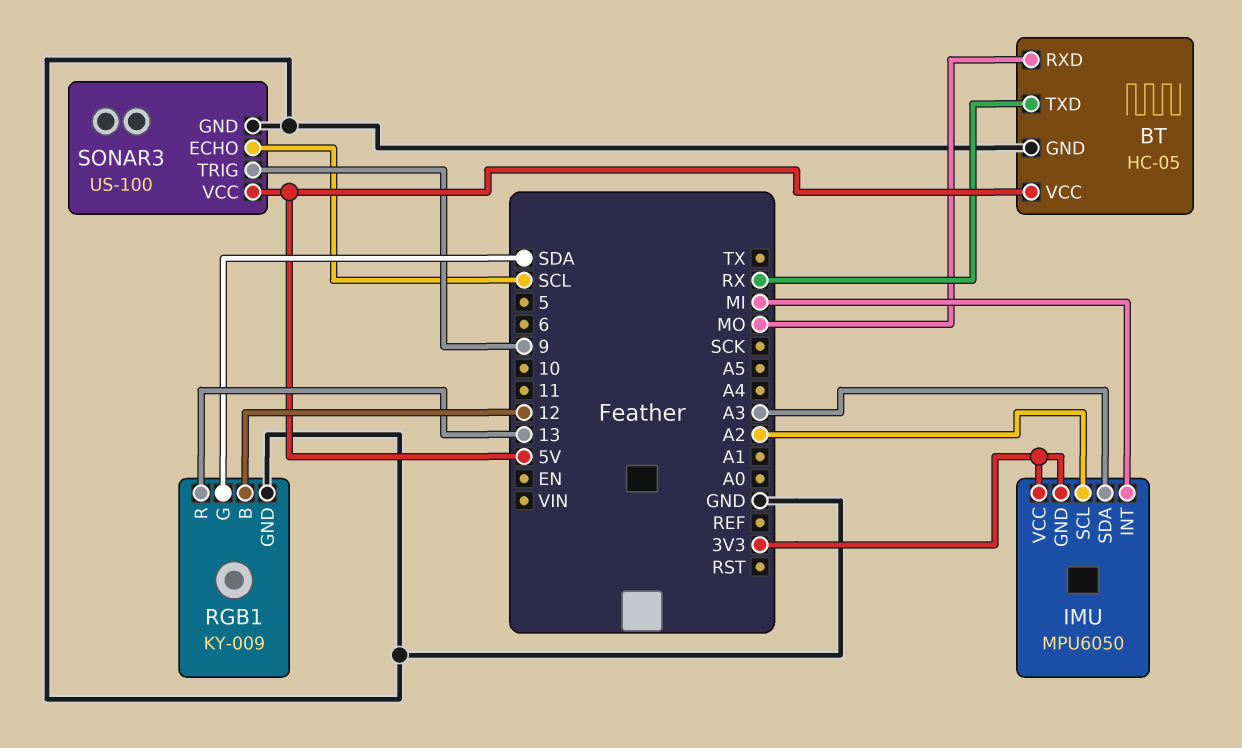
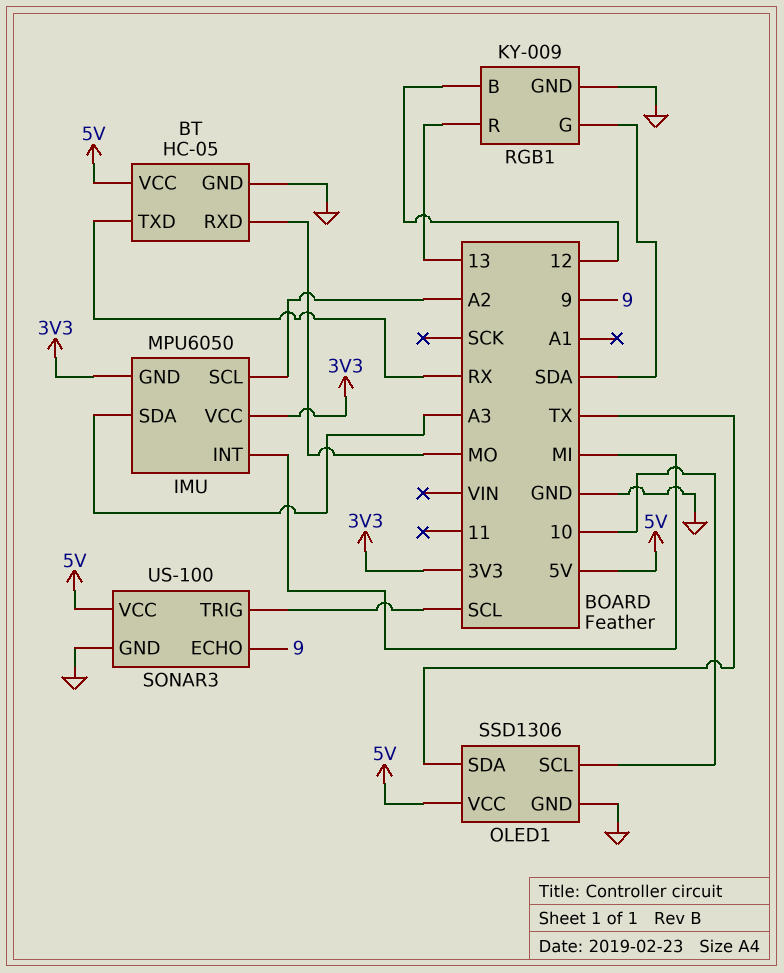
OLED1: none -> SSD1306
OLED1 pin GND: none -> GND
OLED1 pin SCL: none -> 10
OLED1 pin SDA: none -> TX
OLED1 pin VCC: none -> 5V
SONAR3 pin ECHO: SCL -> 9
SONAR3 pin TRIG: 9 -> SCL

